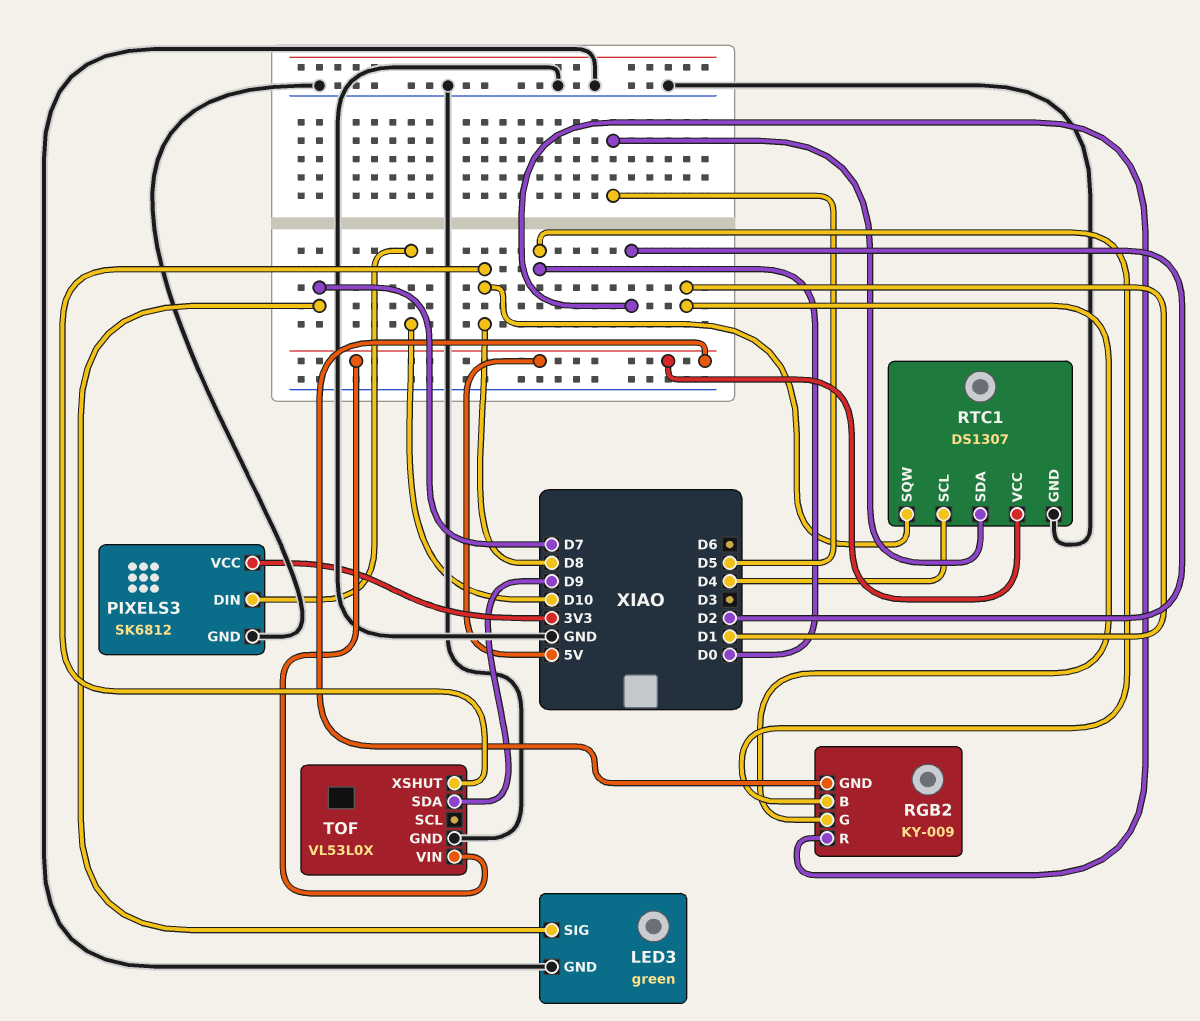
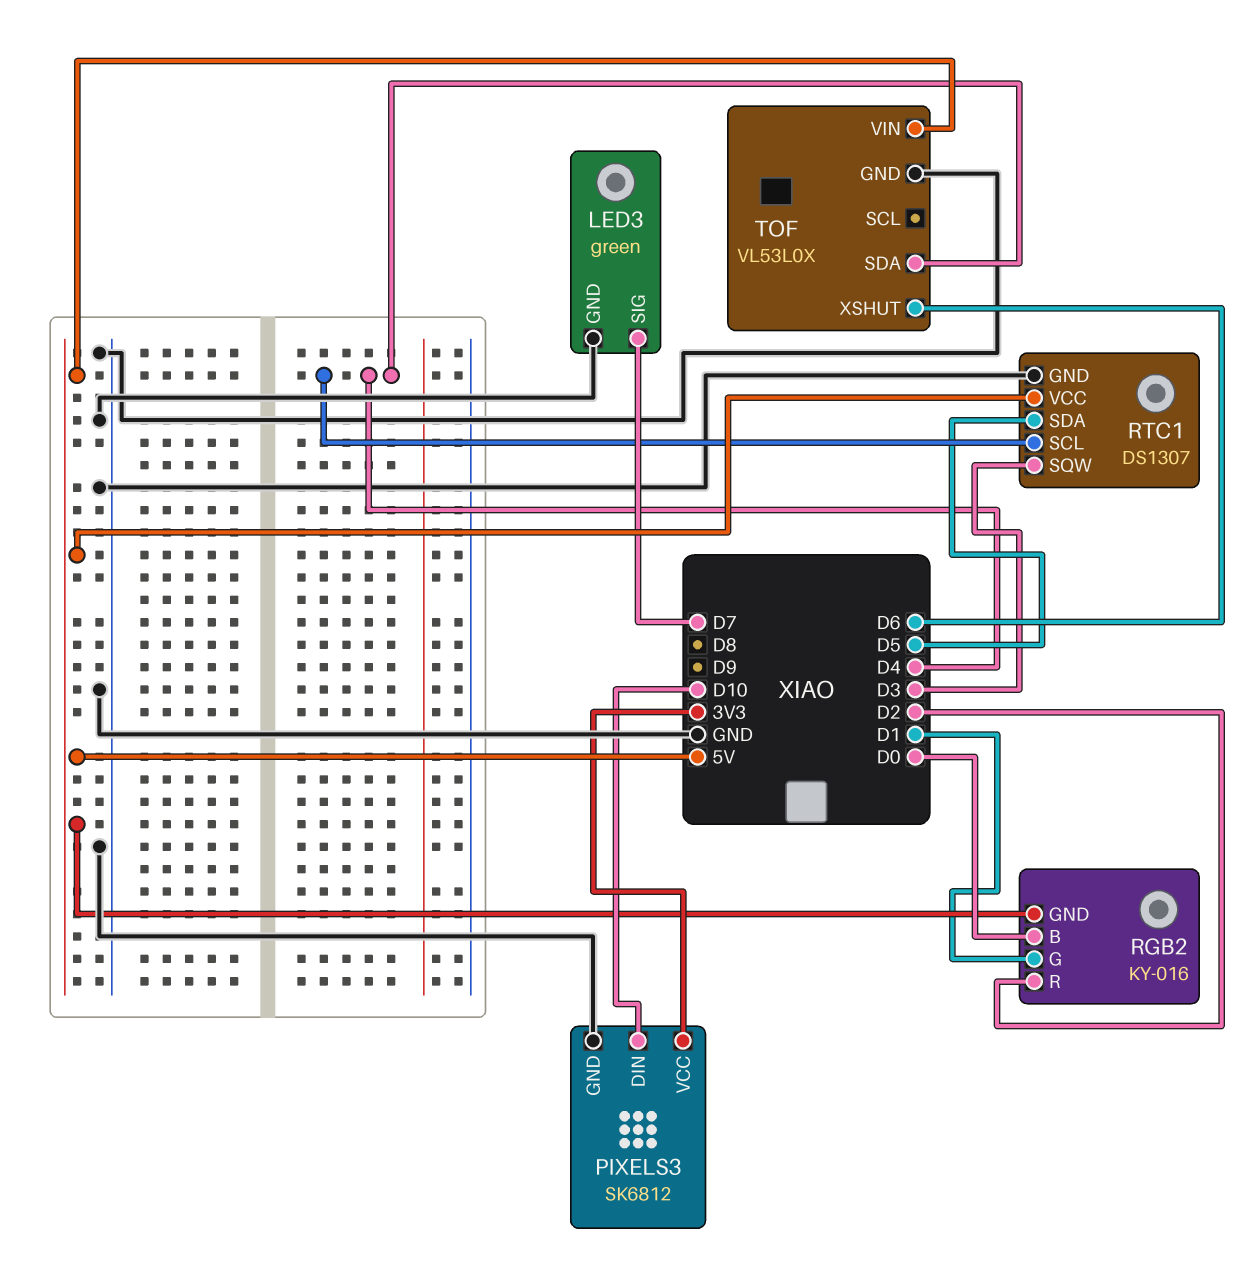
RGB2: KY-009 -> KY-016
RTC1 pin SQW: D8 -> D3
TOF pin SDA: D9 -> D4
TOF pin XSHUT: D8 -> D6

